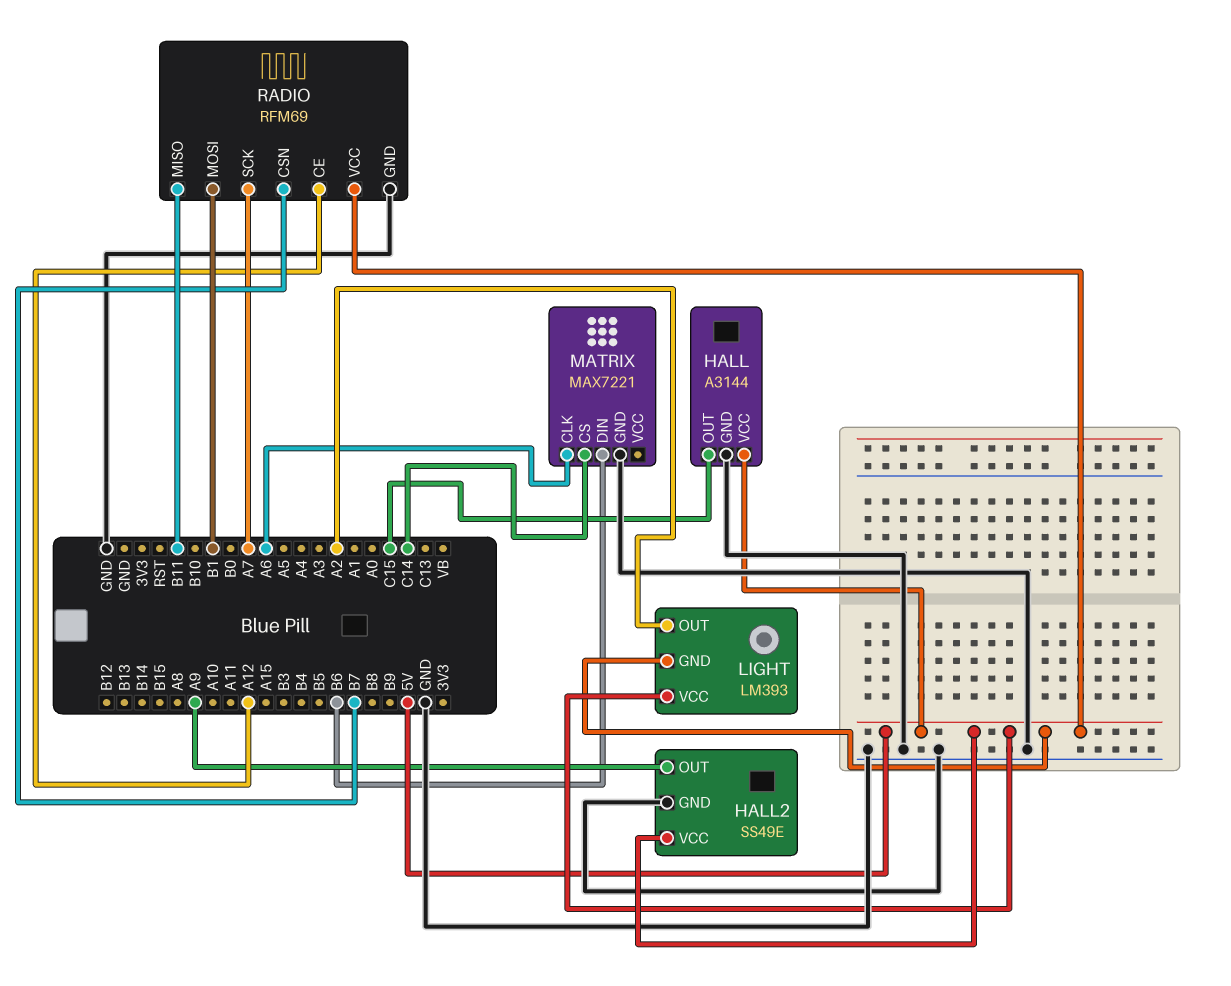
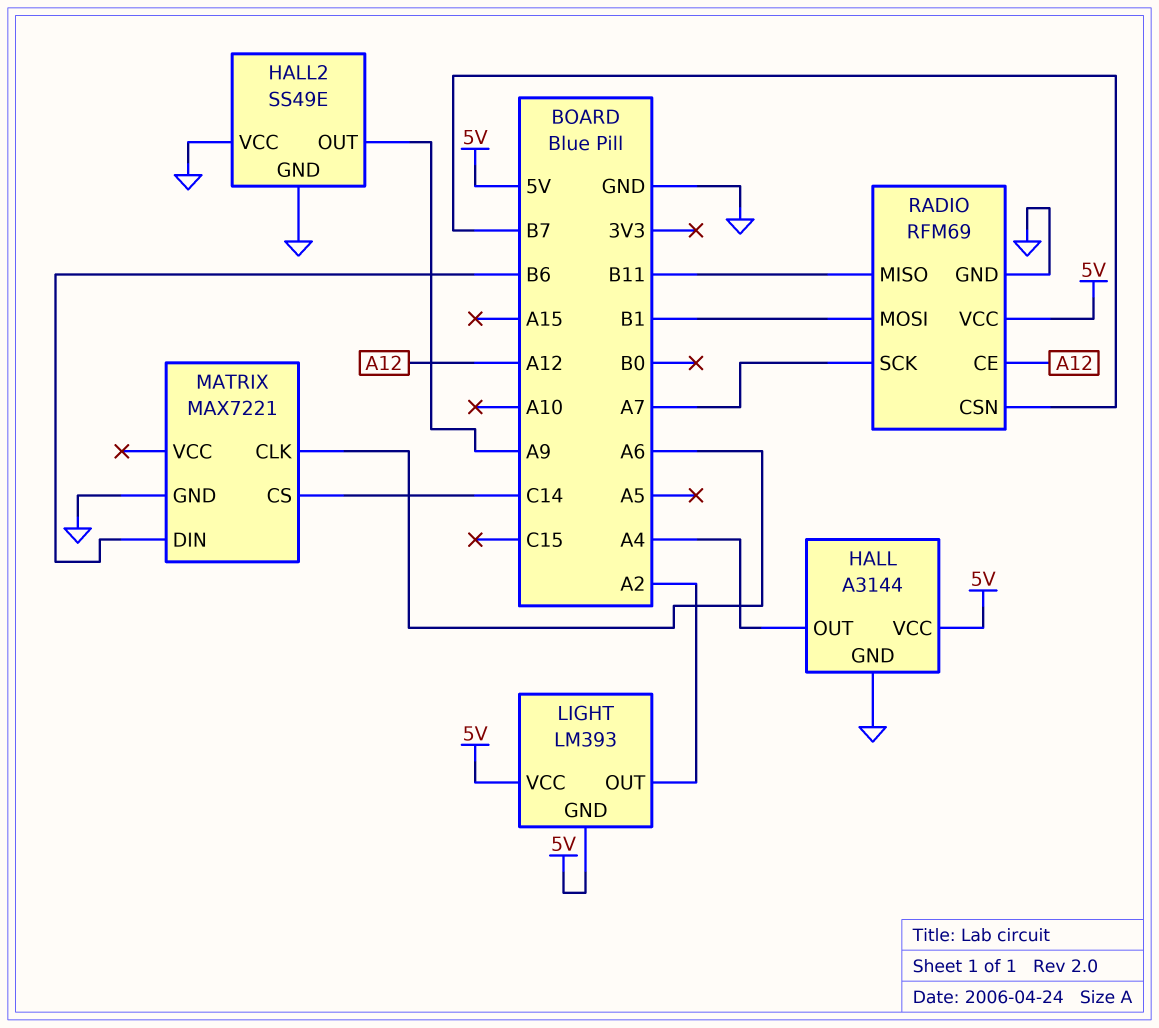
HALL pin OUT: C15 -> A4
HALL2 pin VCC: 5V -> GND

